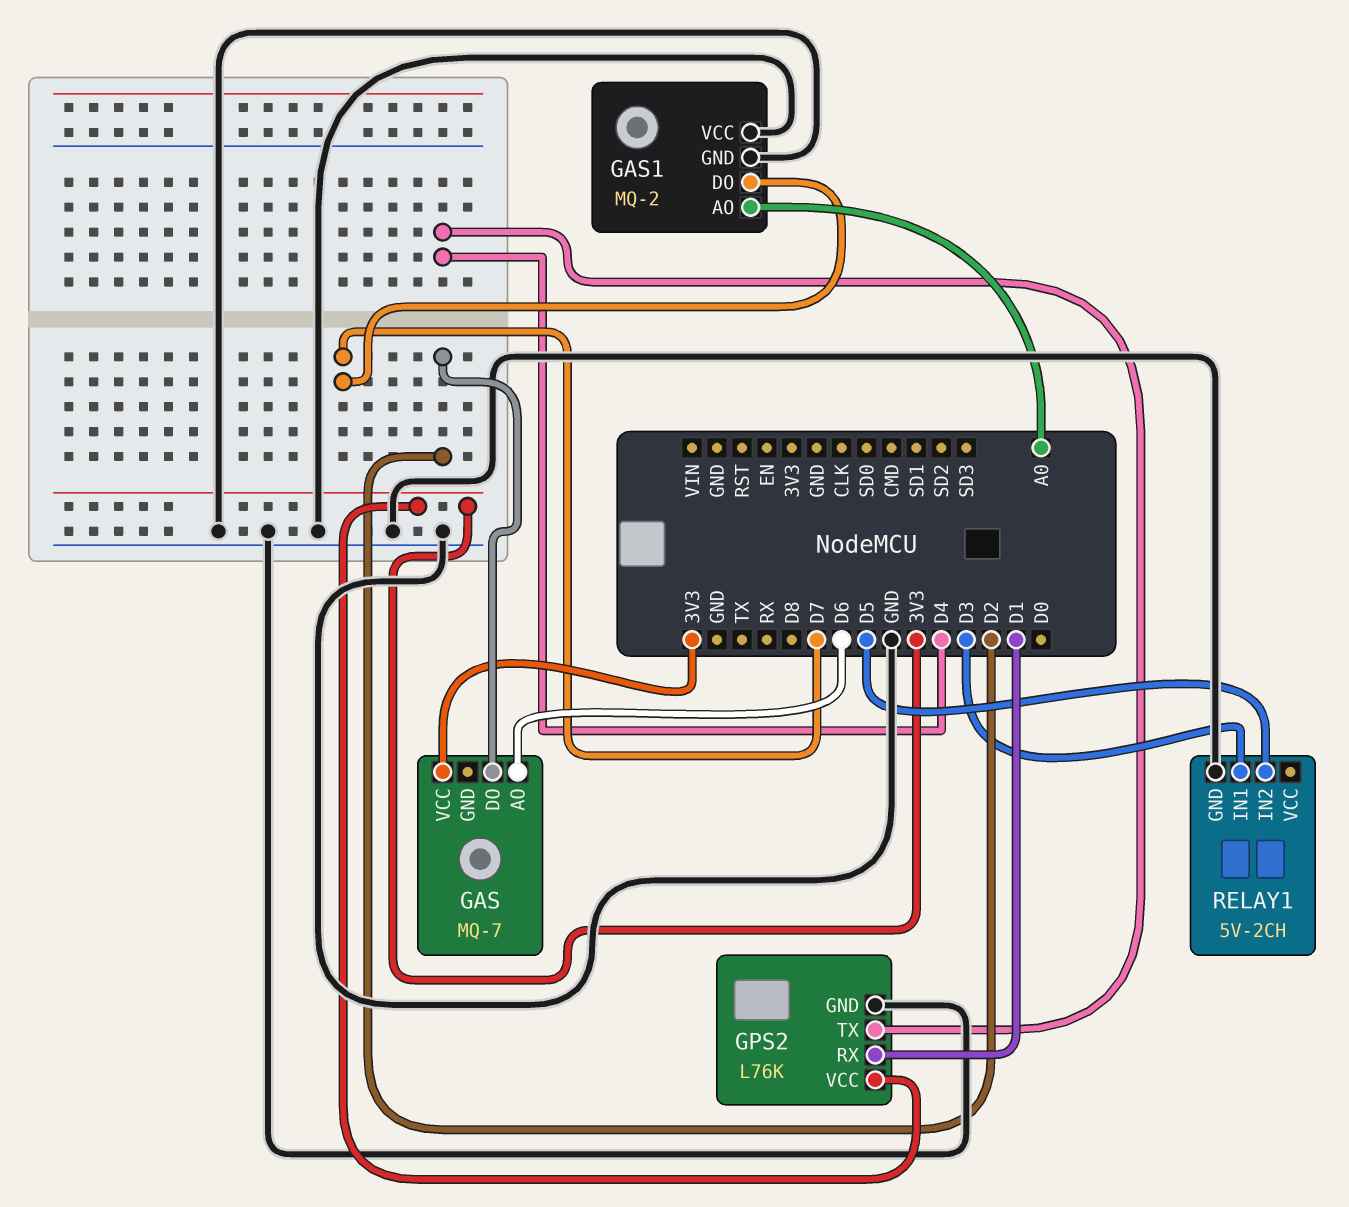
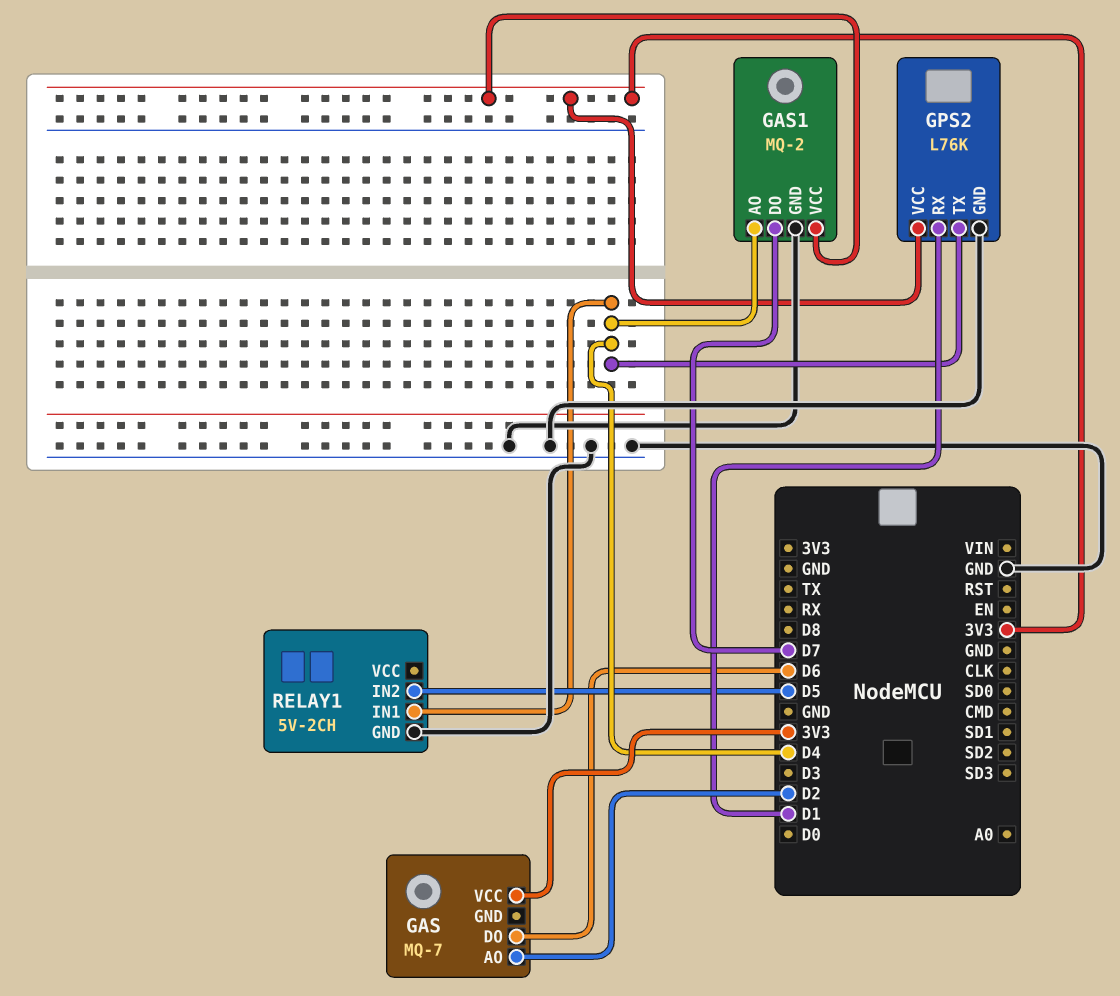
GAS pin AO: D6 -> D2
GAS pin DO: D2 -> D6
GAS1 pin AO: A0 -> D4
GAS1 pin VCC: GND -> 3V3
RELAY1 pin IN1: D3 -> D4

